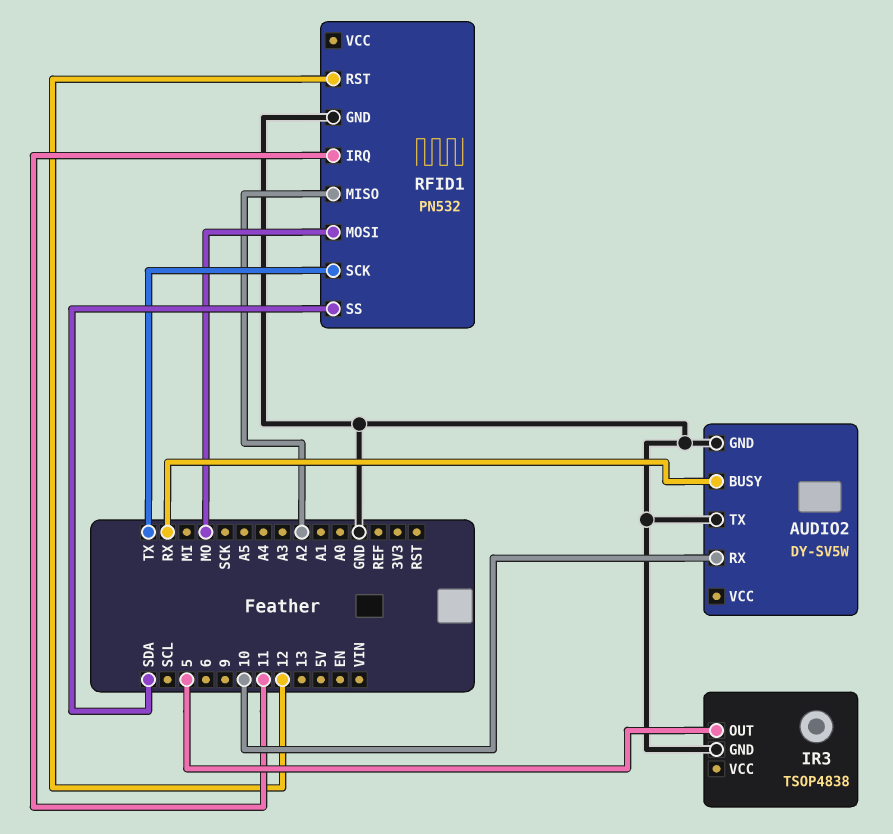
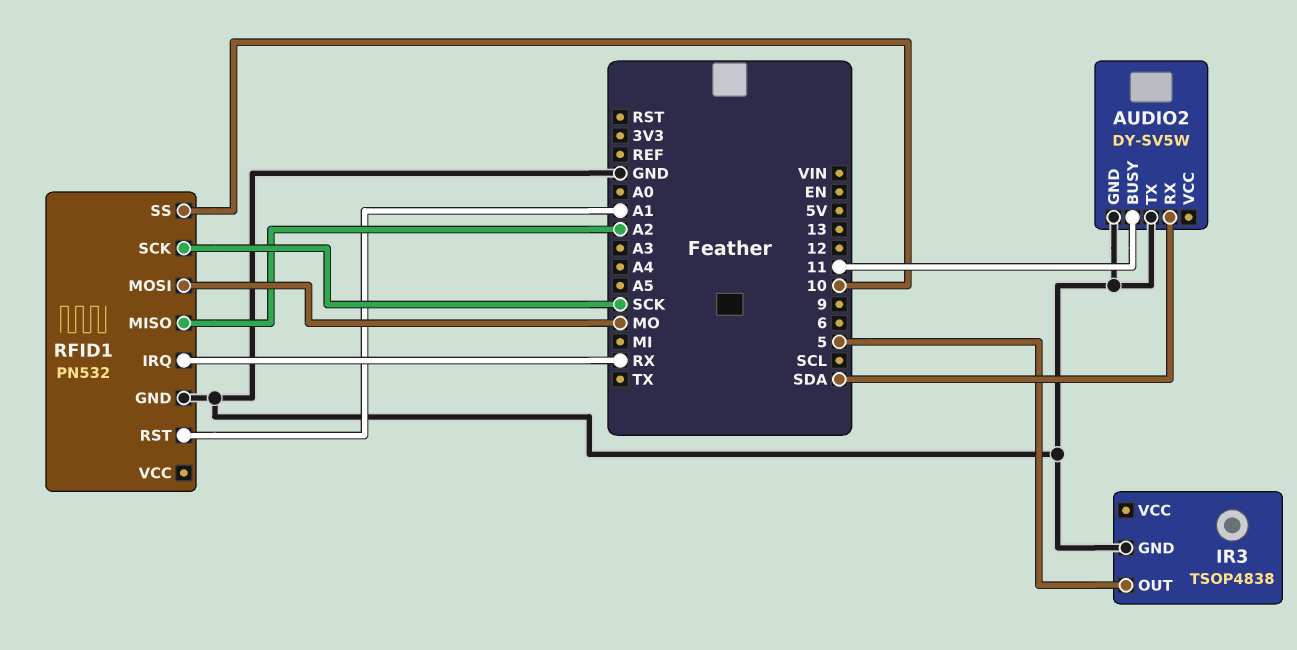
AUDIO2 pin BUSY: RX -> 11
AUDIO2 pin RX: 10 -> SDA
RFID1 pin IRQ: 11 -> RX
RFID1 pin RST: 12 -> A1
RFID1 pin SCK: TX -> SCK
RFID1 pin SS: SDA -> 10

